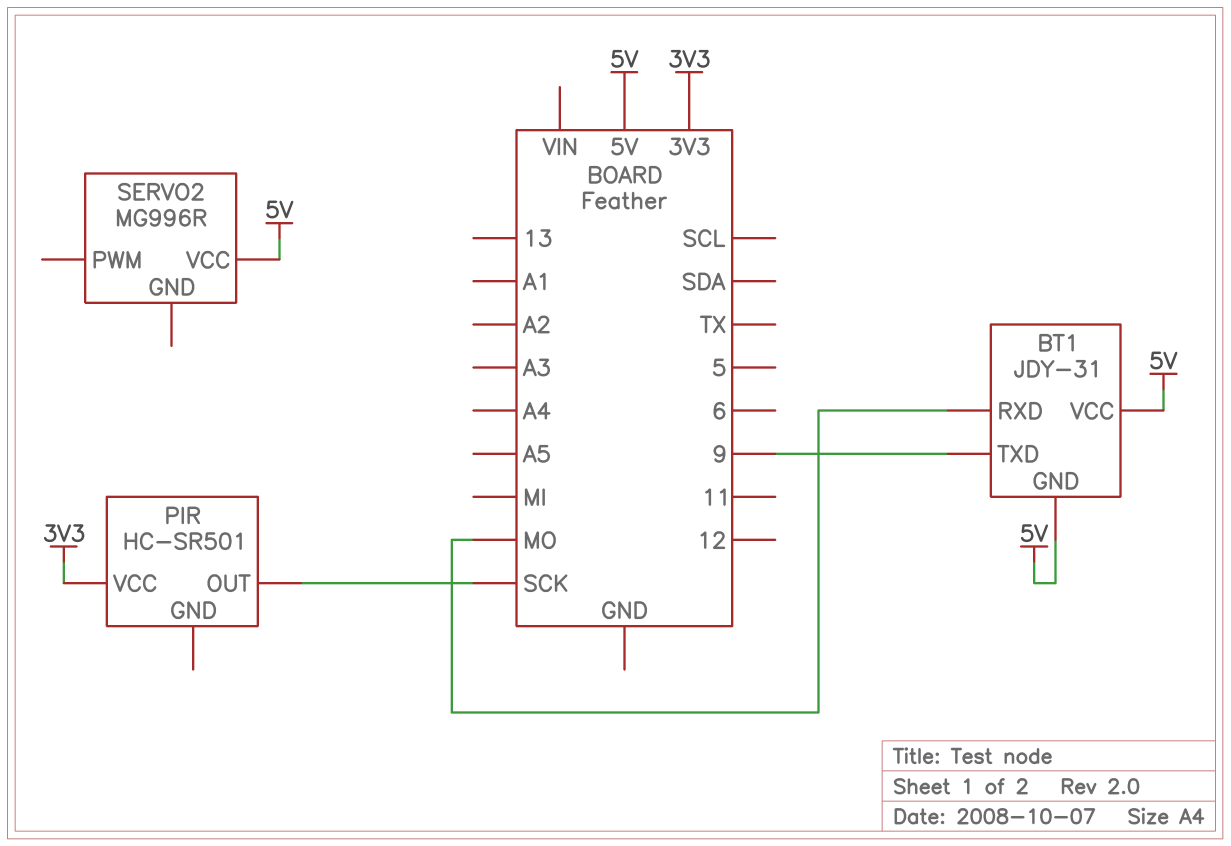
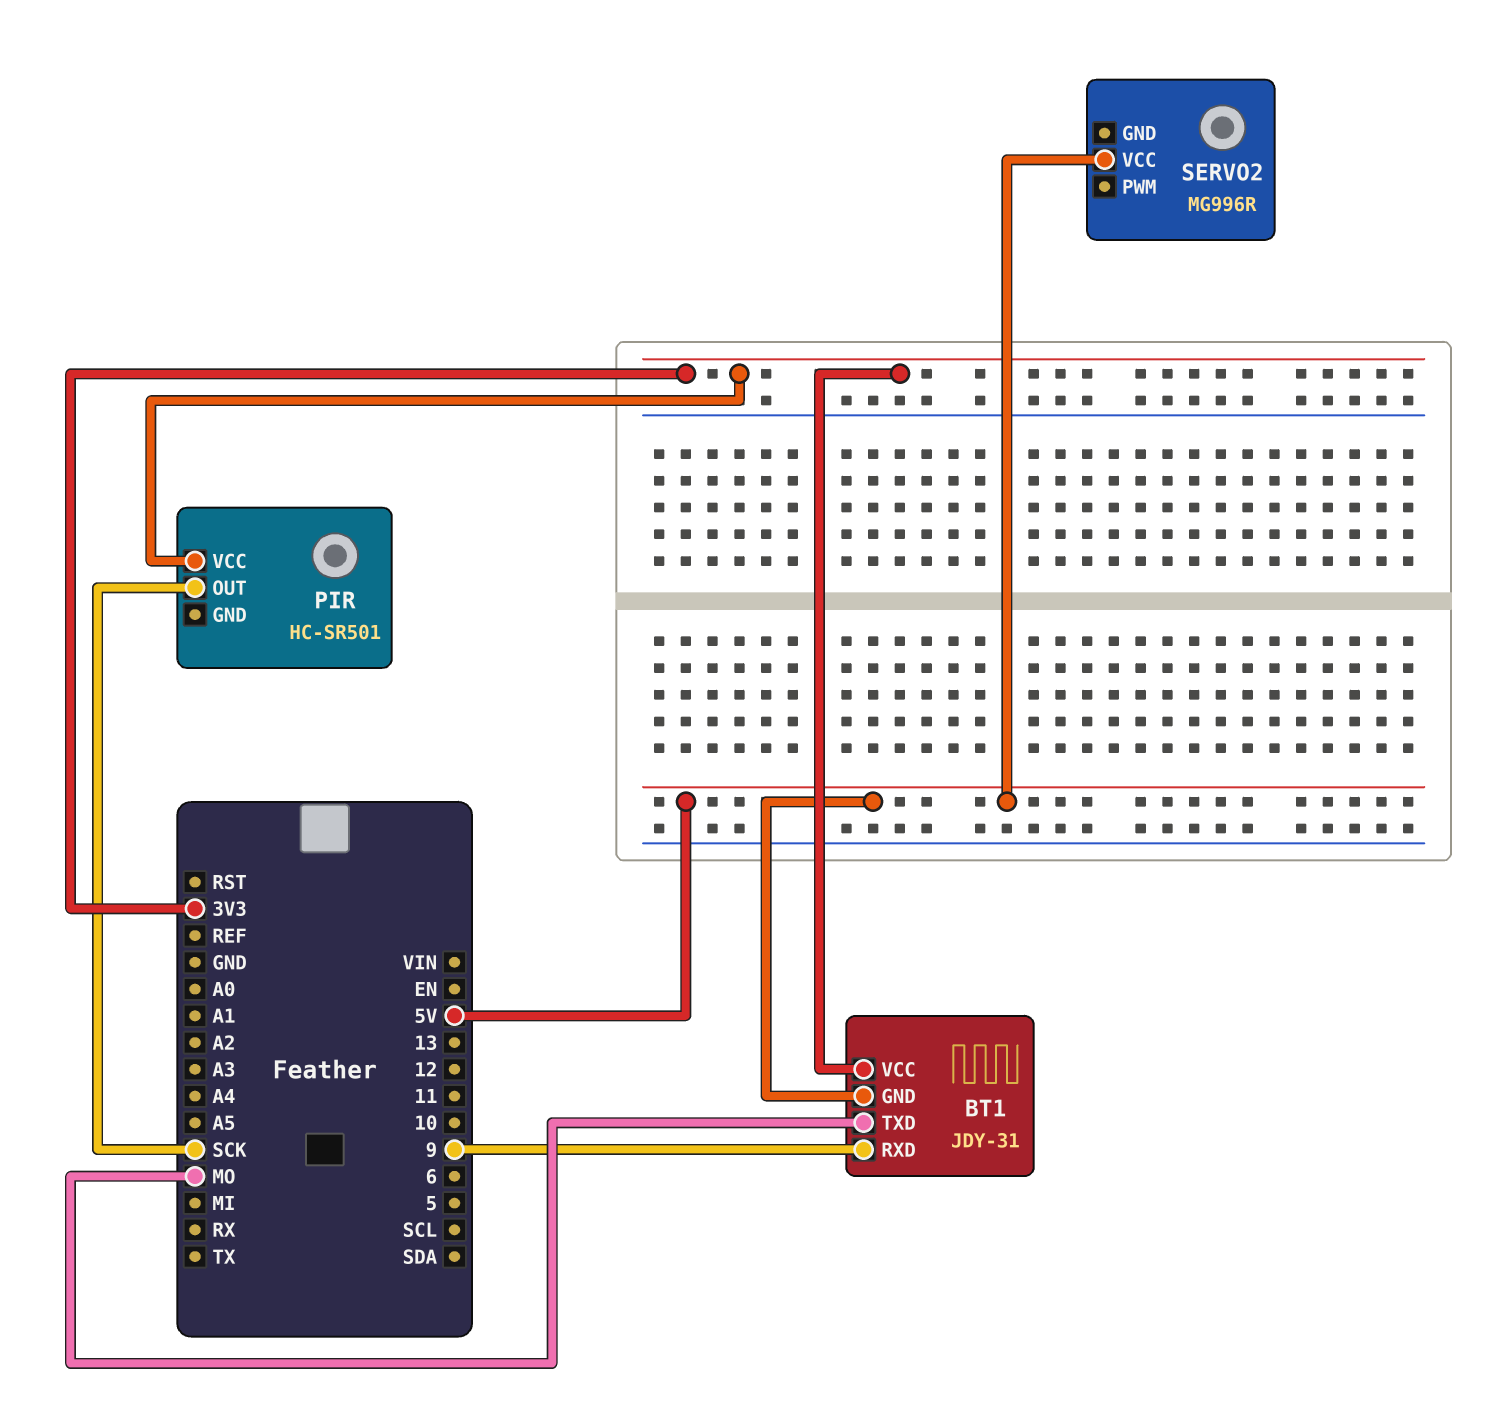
BT1 pin RXD: MO -> 9
BT1 pin TXD: 9 -> MO
BT1 pin VCC: 5V -> 3V3

